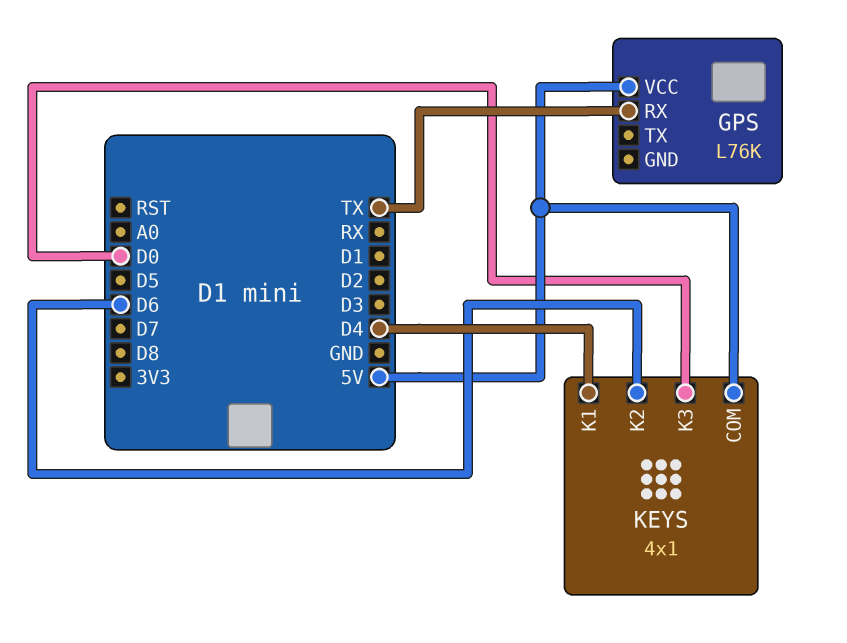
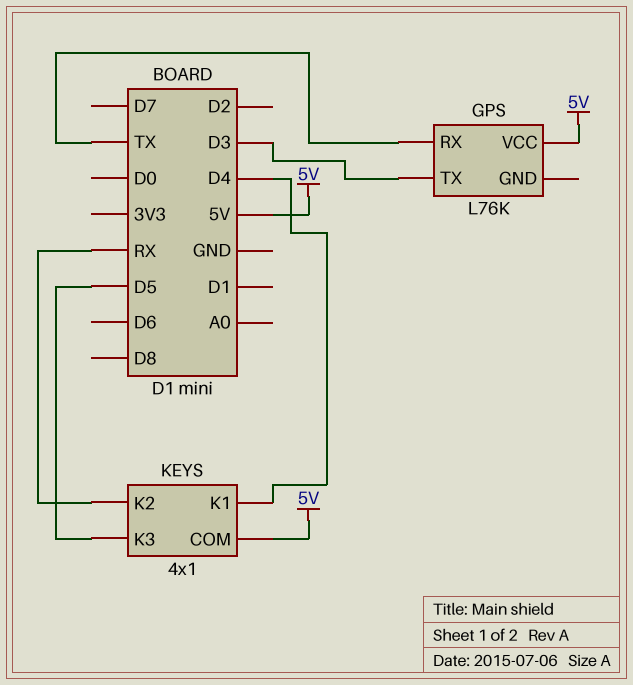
GPS pin TX: none -> D3
KEYS pin K2: D6 -> RX
KEYS pin K3: D0 -> D5

